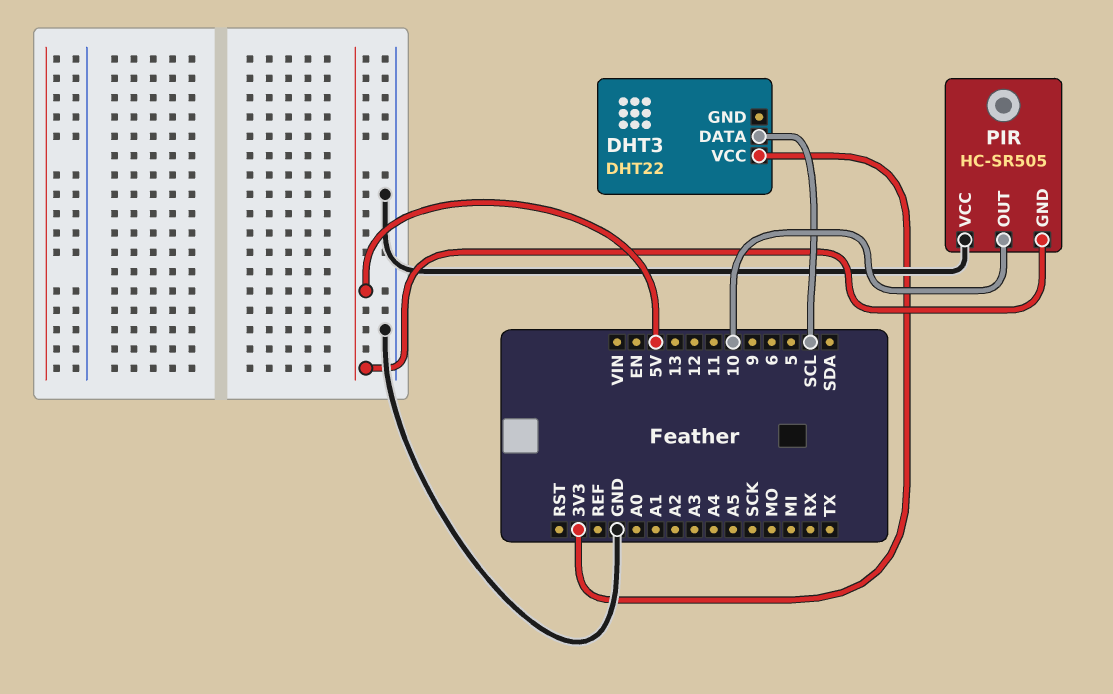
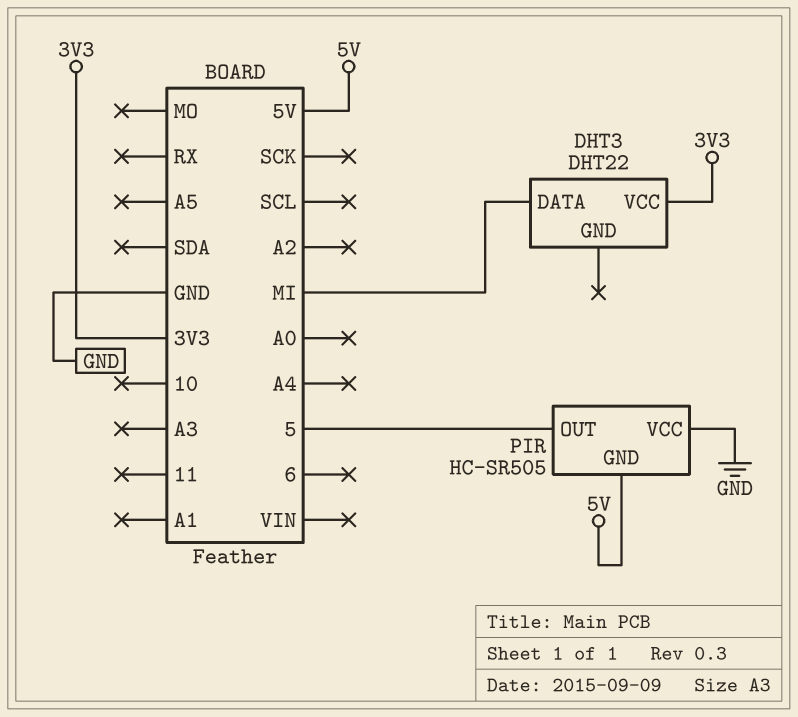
DHT3 pin DATA: SCL -> MI
PIR pin OUT: 10 -> 5

